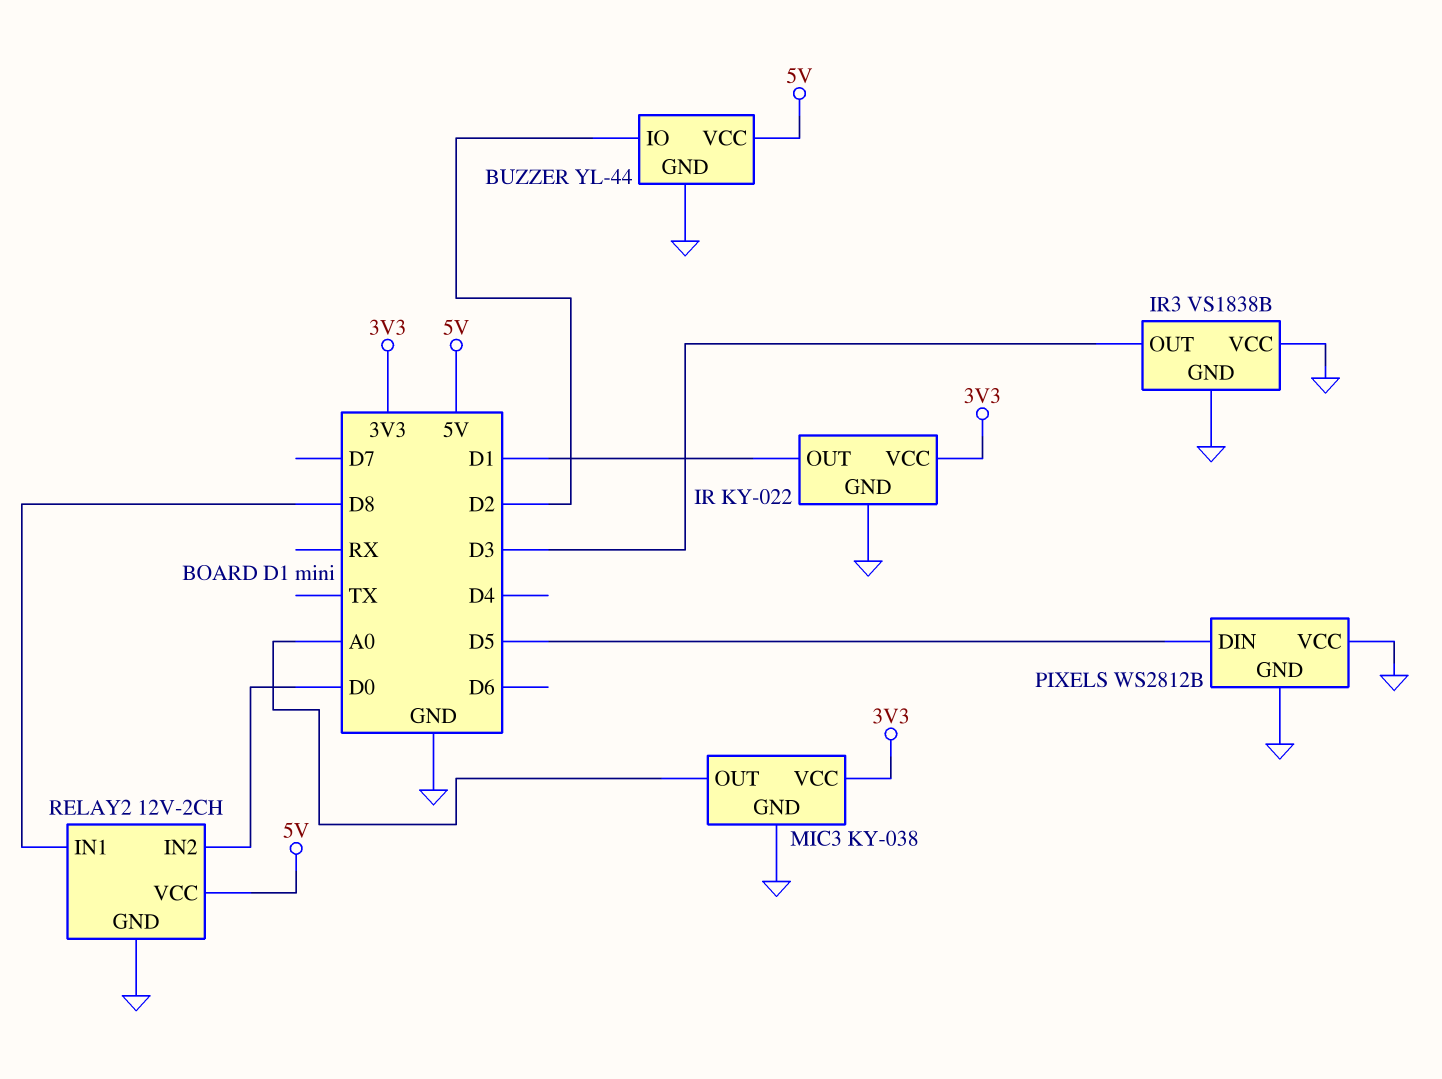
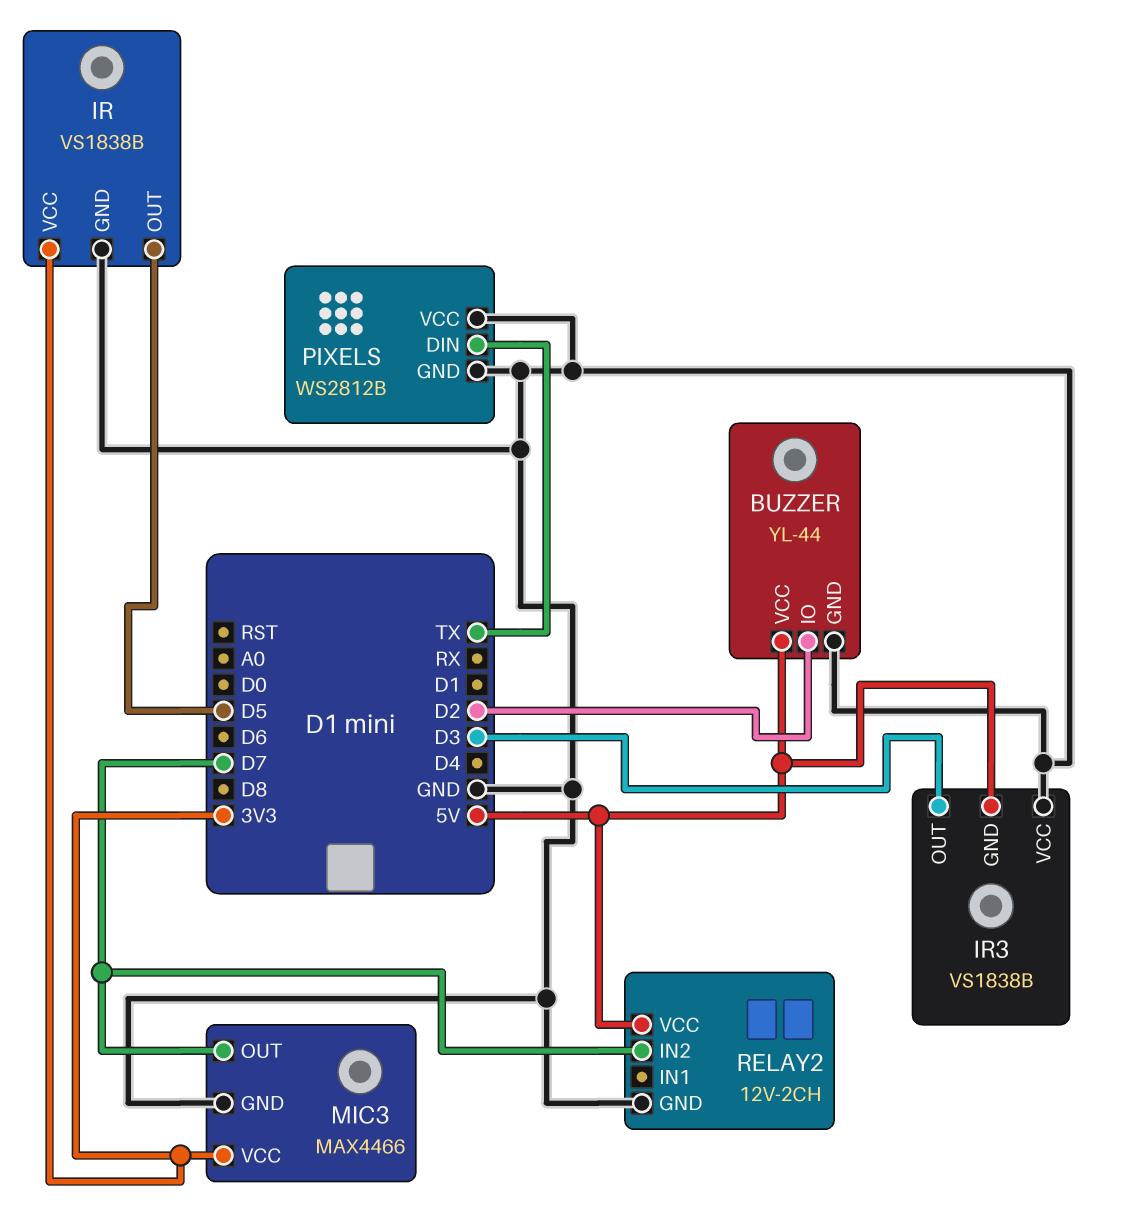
IR: KY-022 -> VS1838B
IR pin OUT: D1 -> D5
IR3 pin GND: GND -> 5V
MIC3: KY-038 -> MAX4466
MIC3 pin OUT: A0 -> D7
PIXELS pin DIN: D5 -> TX
RELAY2 pin IN1: D8 -> none
RELAY2 pin IN2: D0 -> D7

